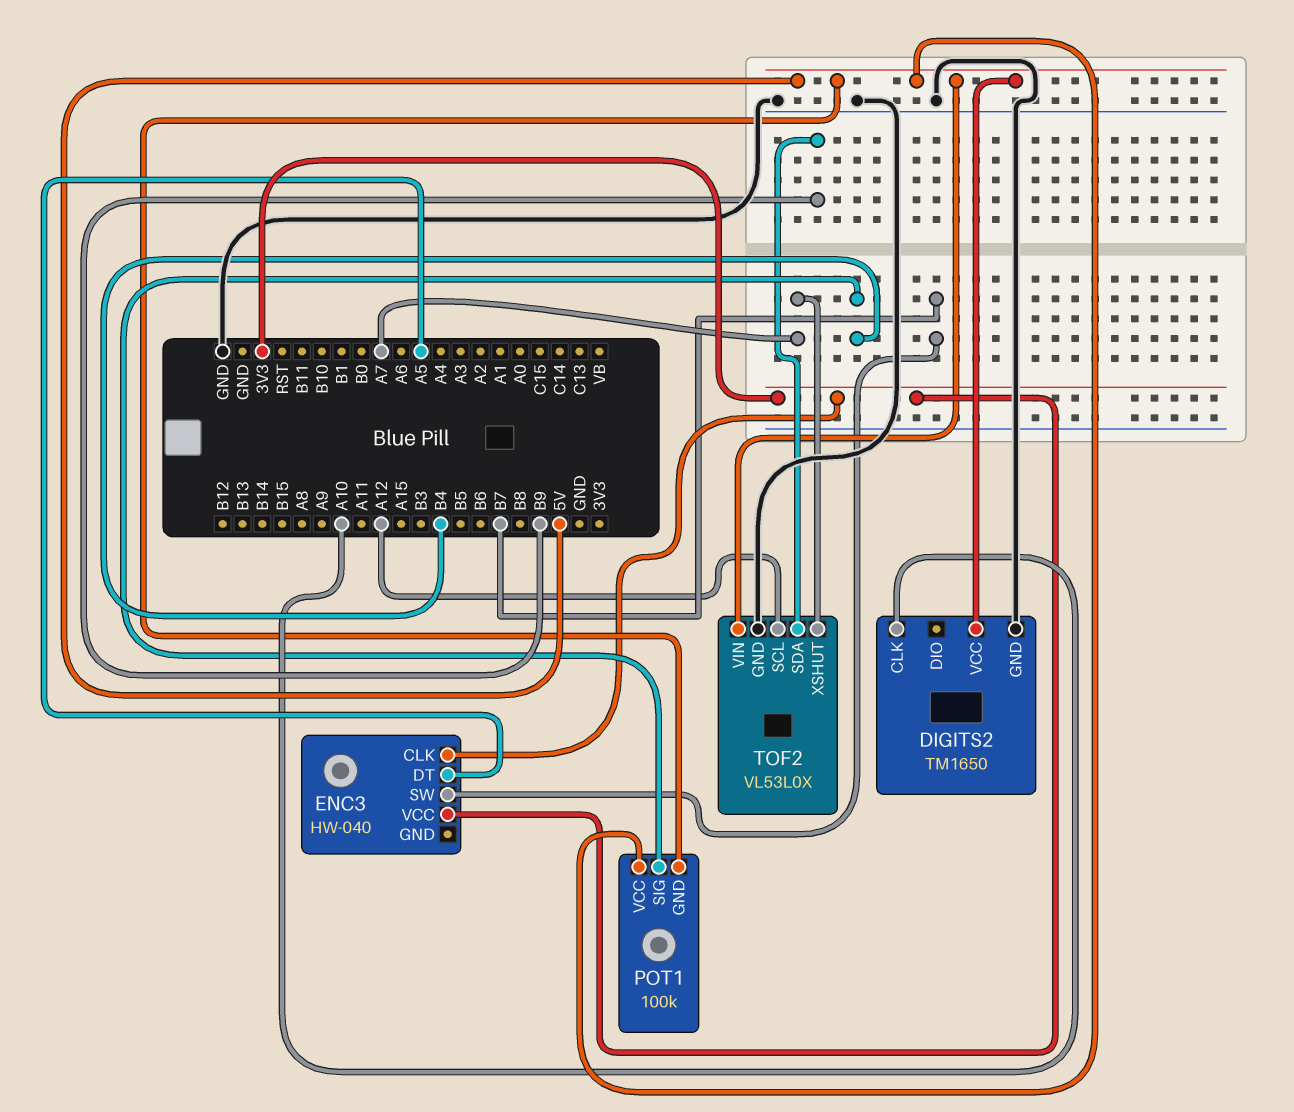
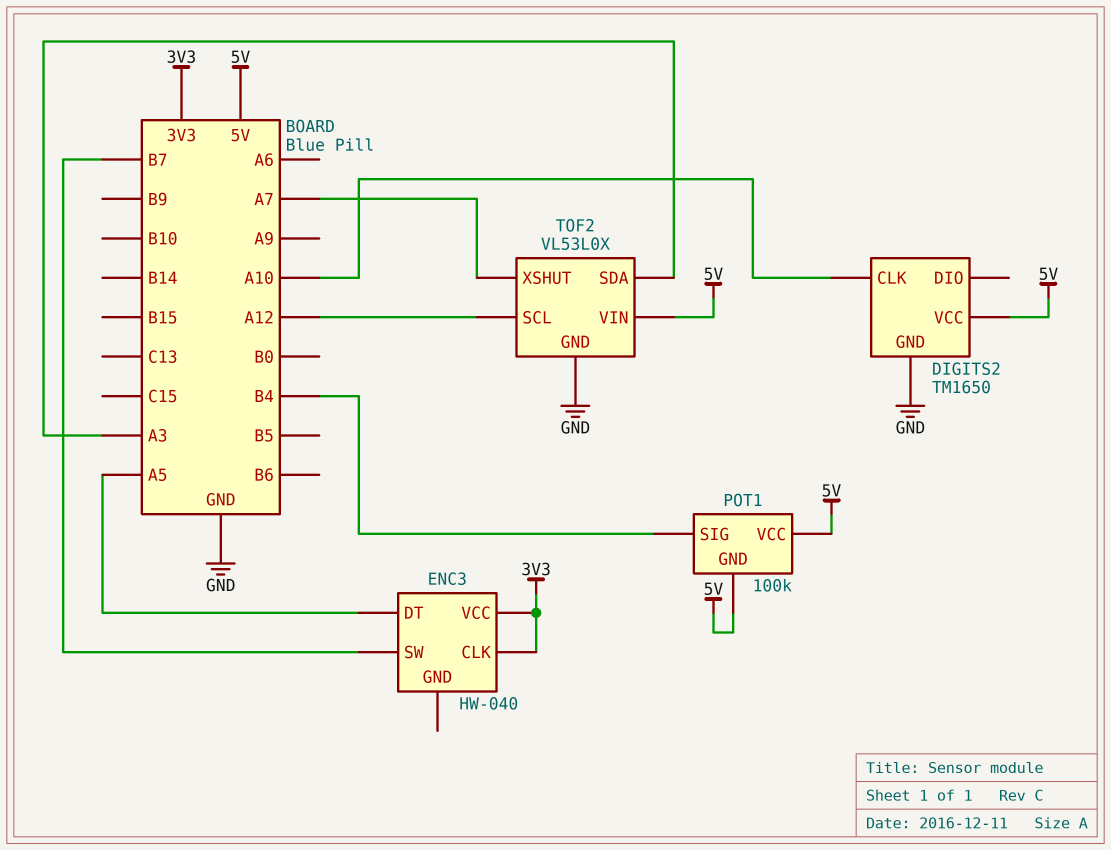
TOF2 pin SDA: B9 -> A3

